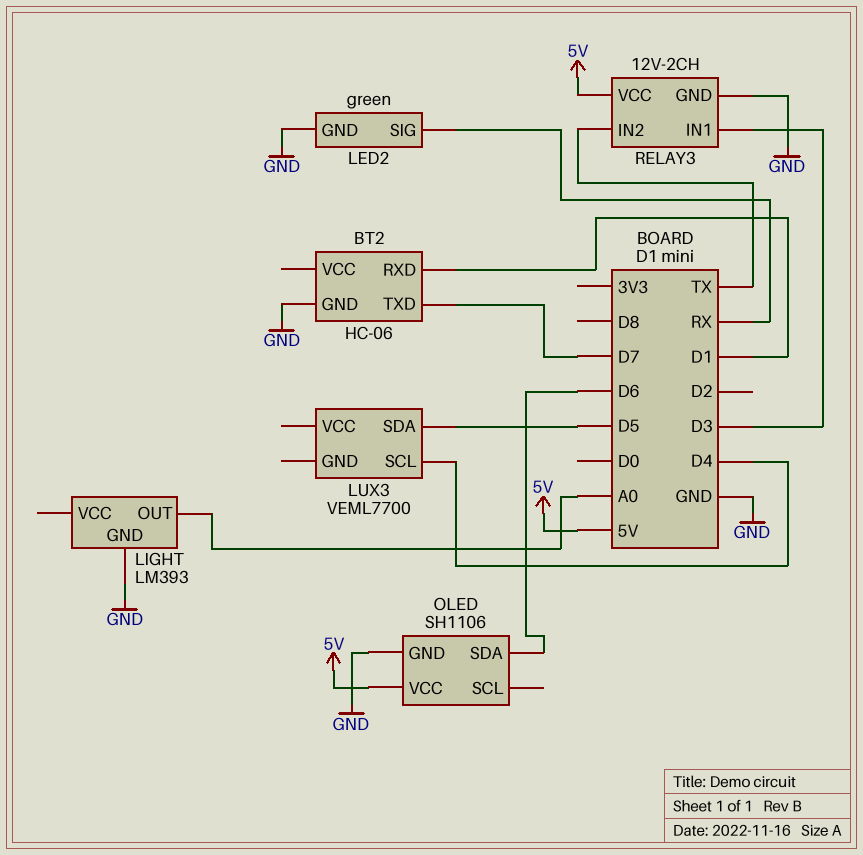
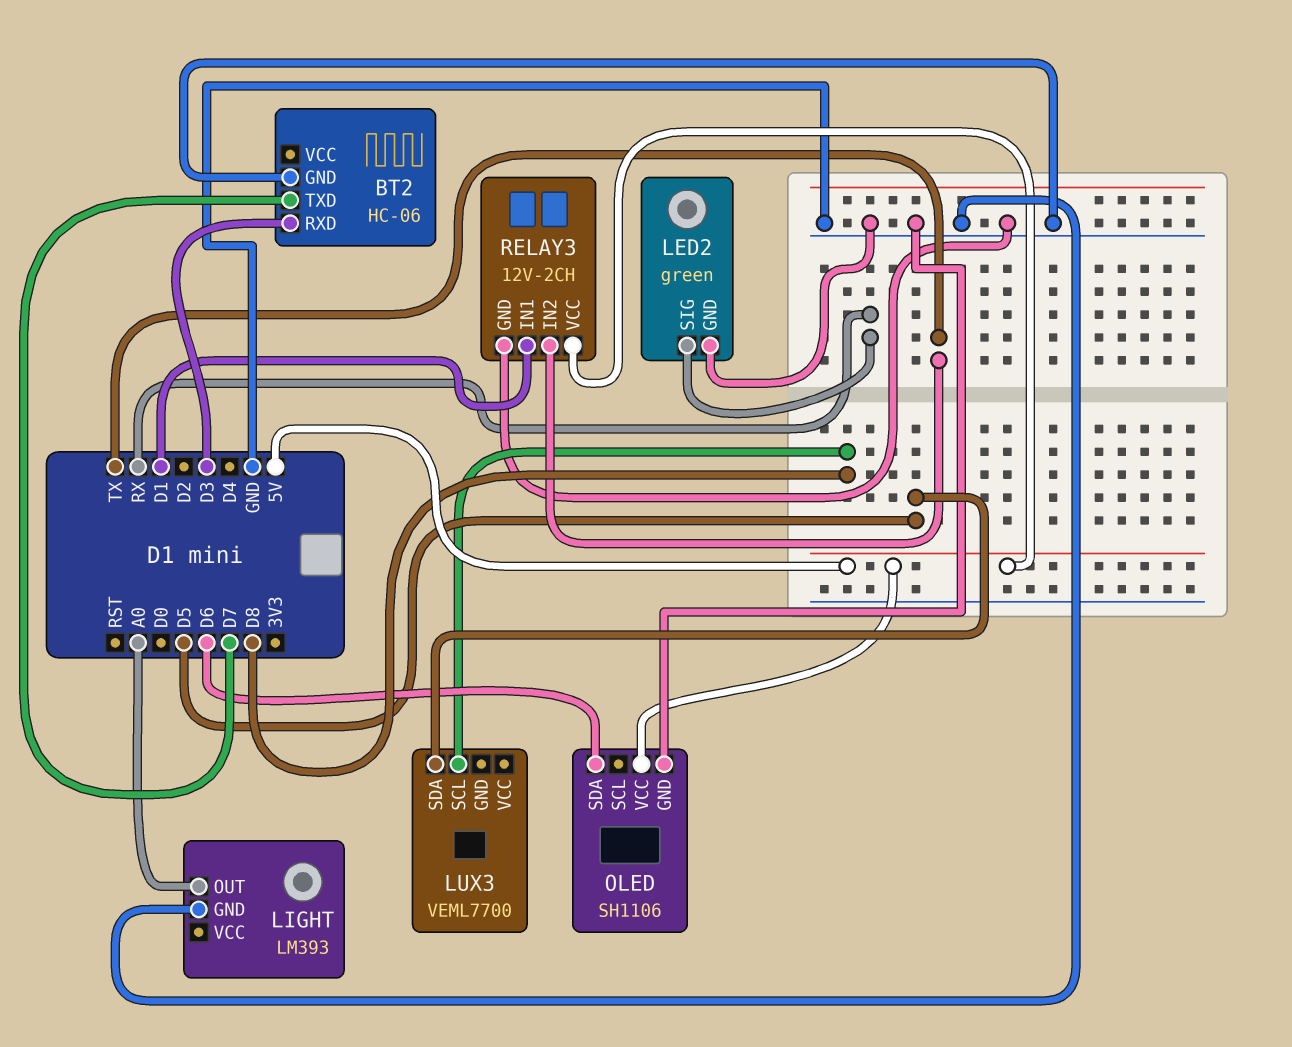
BT2 pin RXD: D1 -> D3
LUX3 pin SCL: D4 -> D8
RELAY3 pin IN1: D3 -> D1

